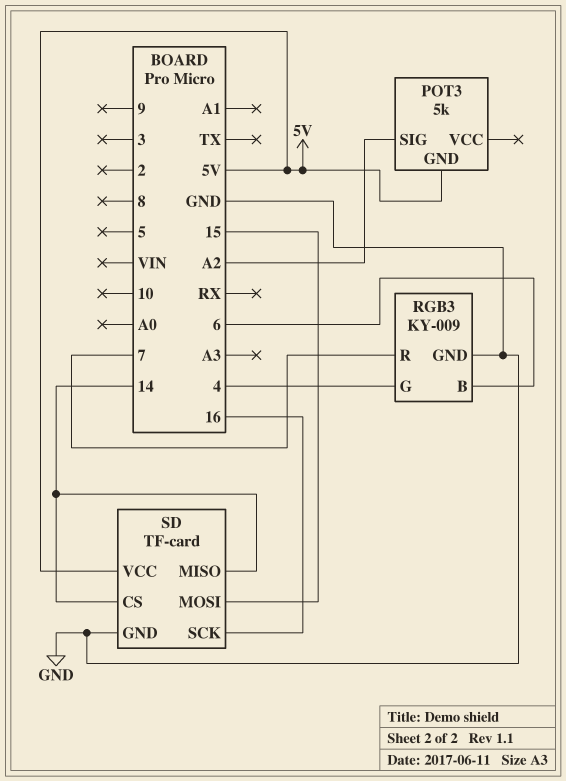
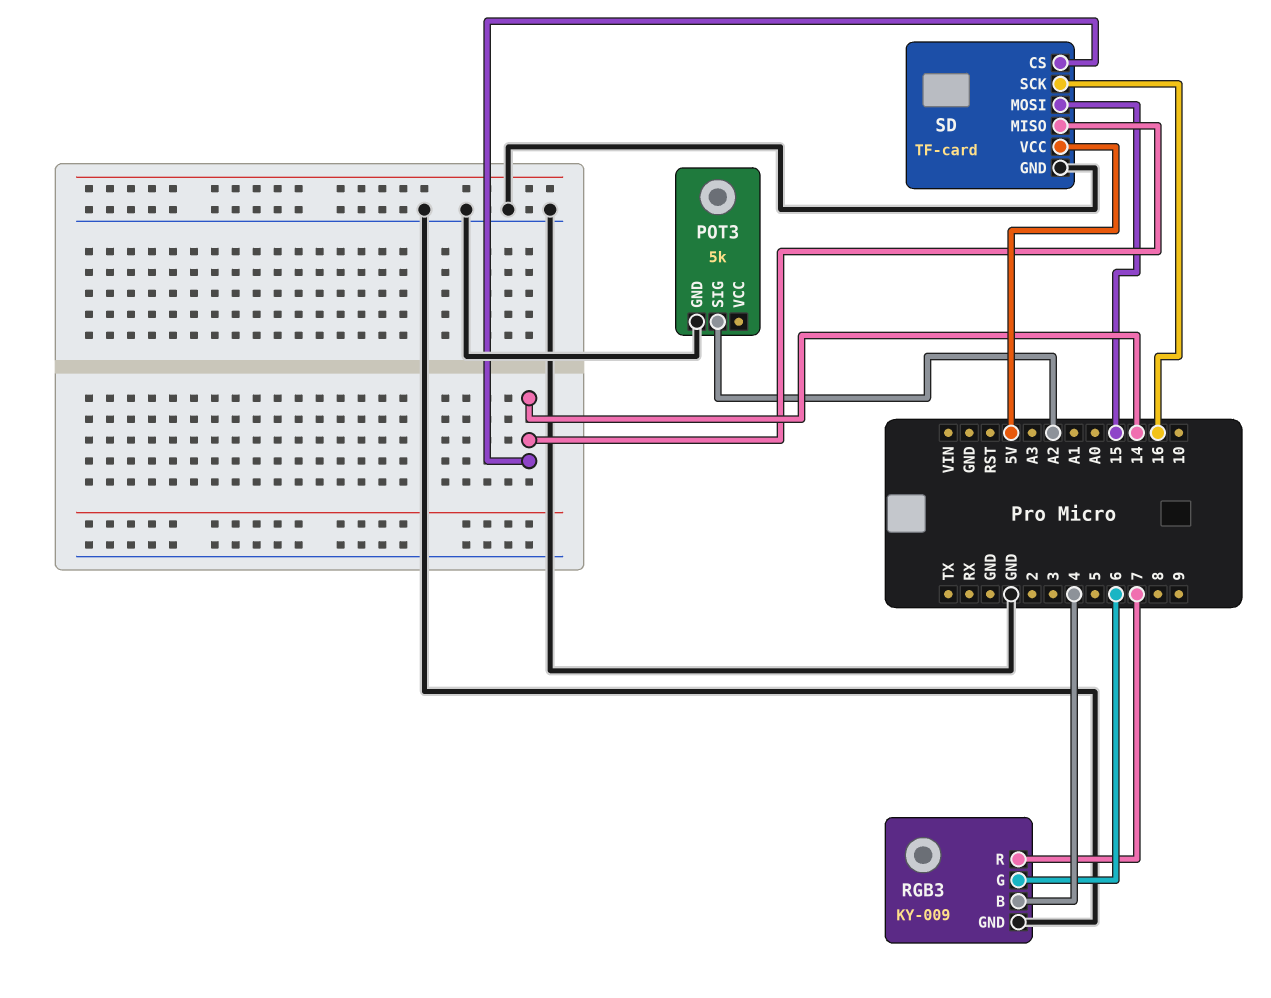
POT3 pin GND: 5V -> GND
RGB3 pin B: 6 -> 4
RGB3 pin G: 4 -> 6

